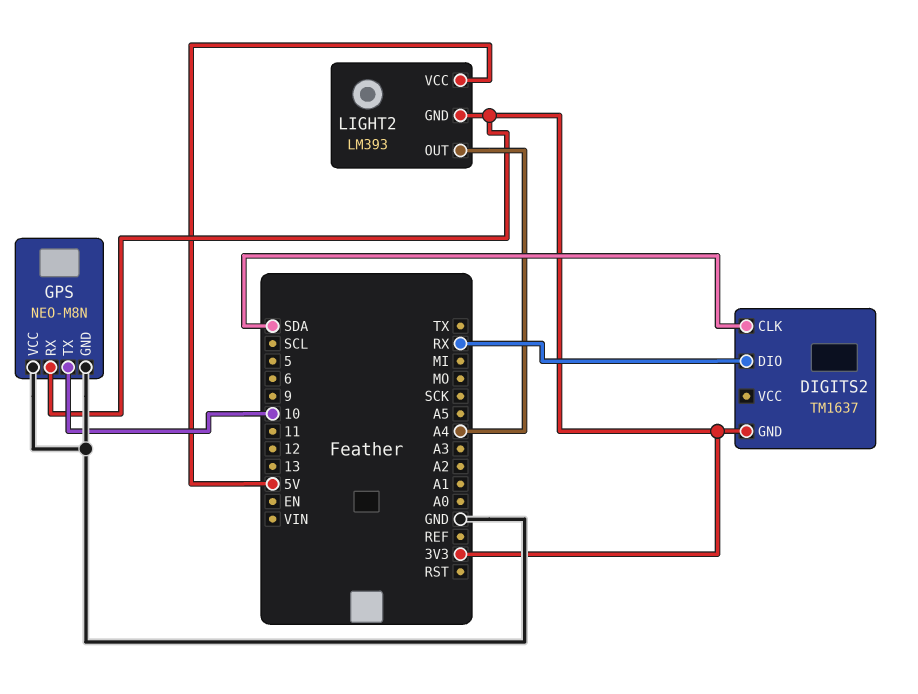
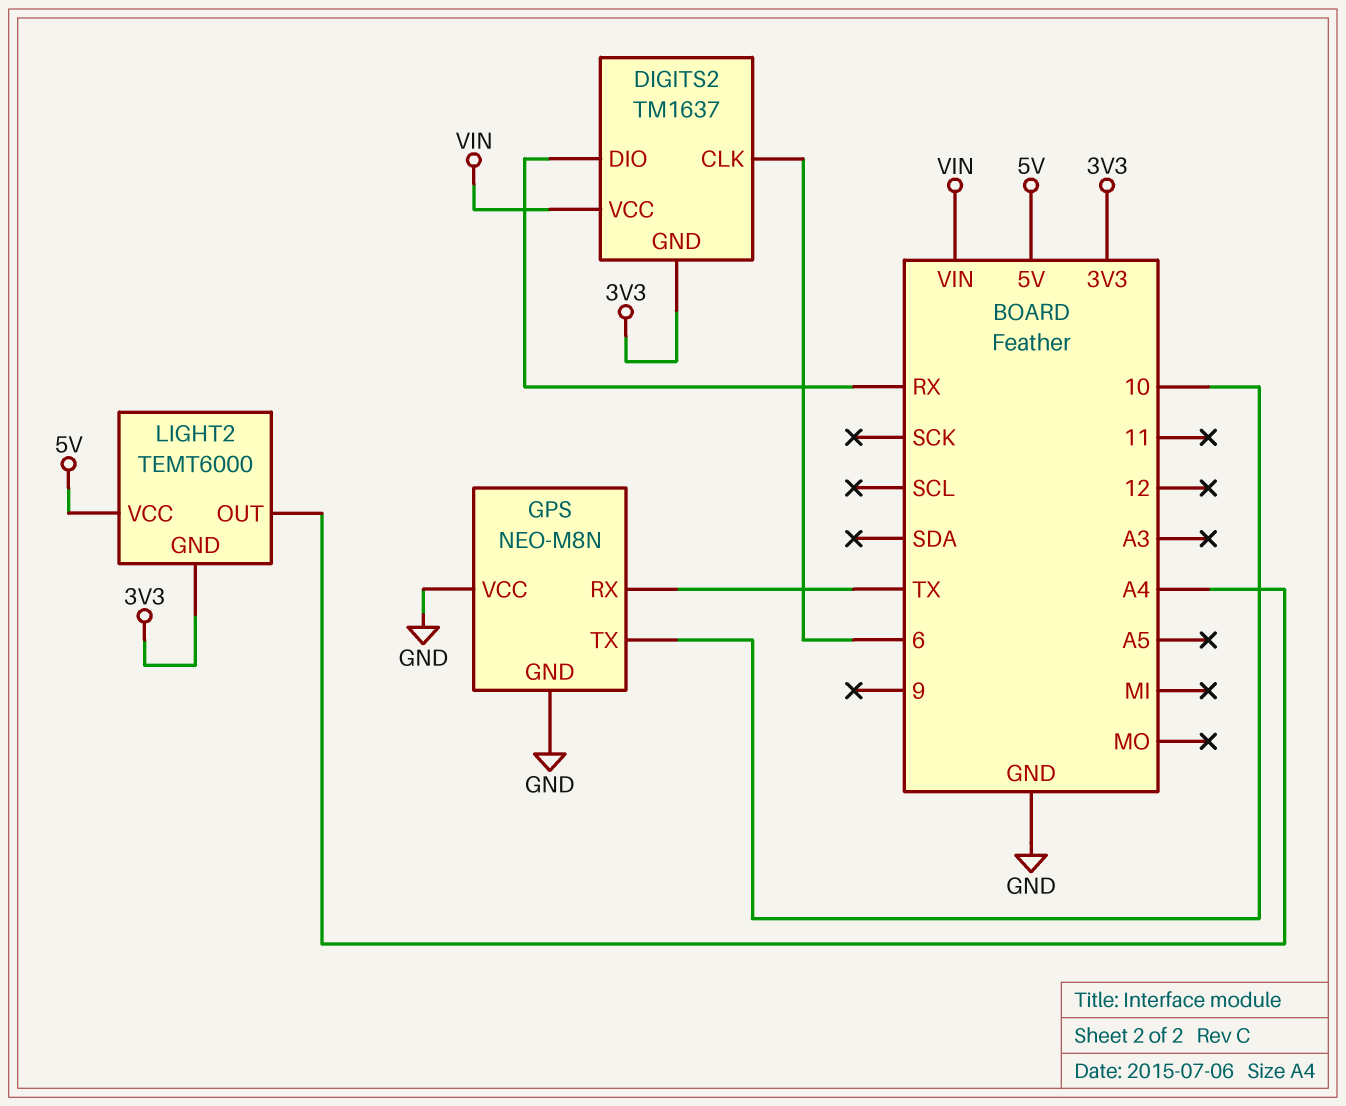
DIGITS2 pin CLK: SDA -> 6
DIGITS2 pin VCC: none -> VIN
GPS pin RX: 3V3 -> TX
LIGHT2: LM393 -> TEMT6000

